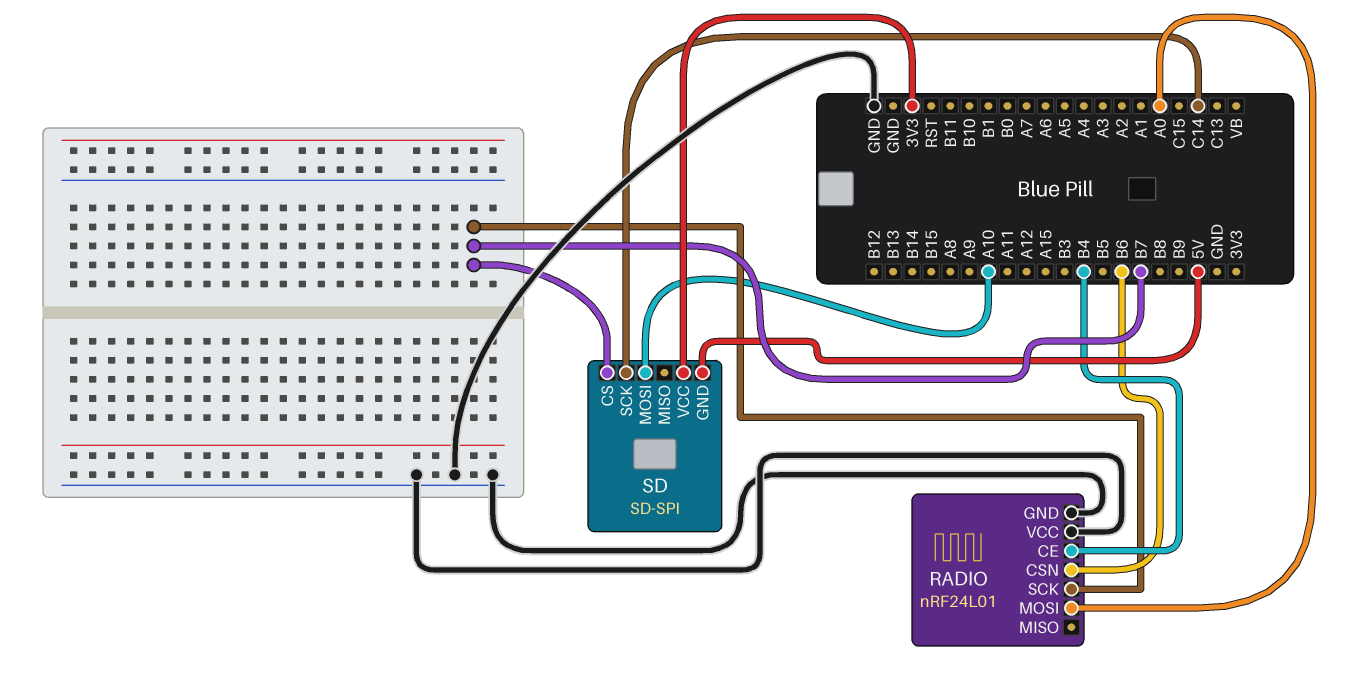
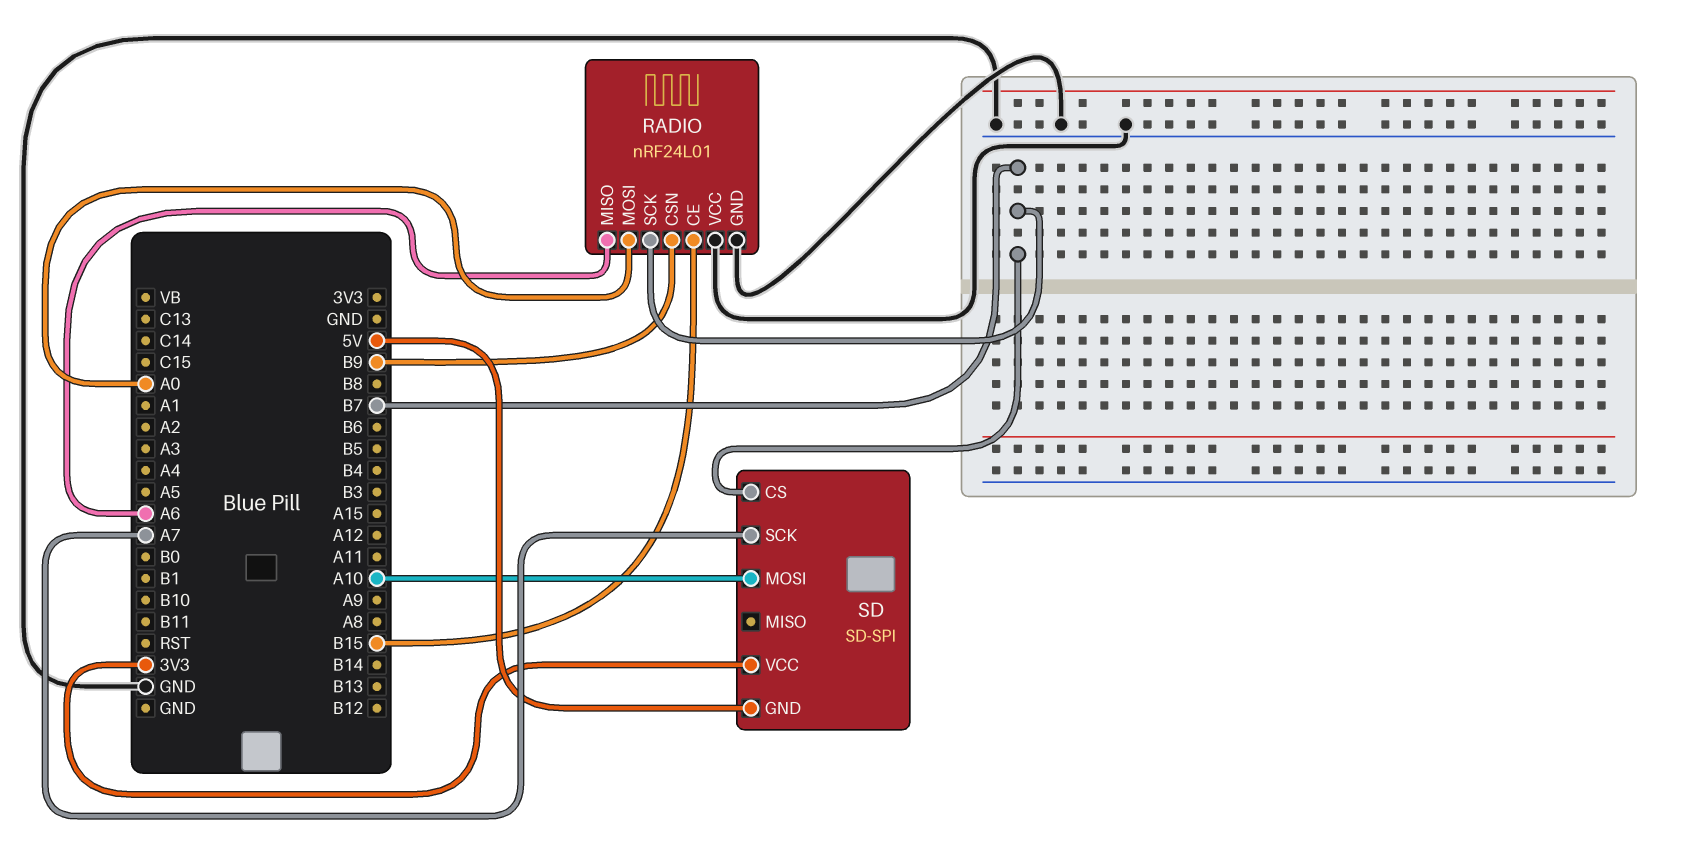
RADIO pin CE: B4 -> B15
RADIO pin CSN: B6 -> B9
RADIO pin MISO: none -> A6
SD pin SCK: C14 -> A7

